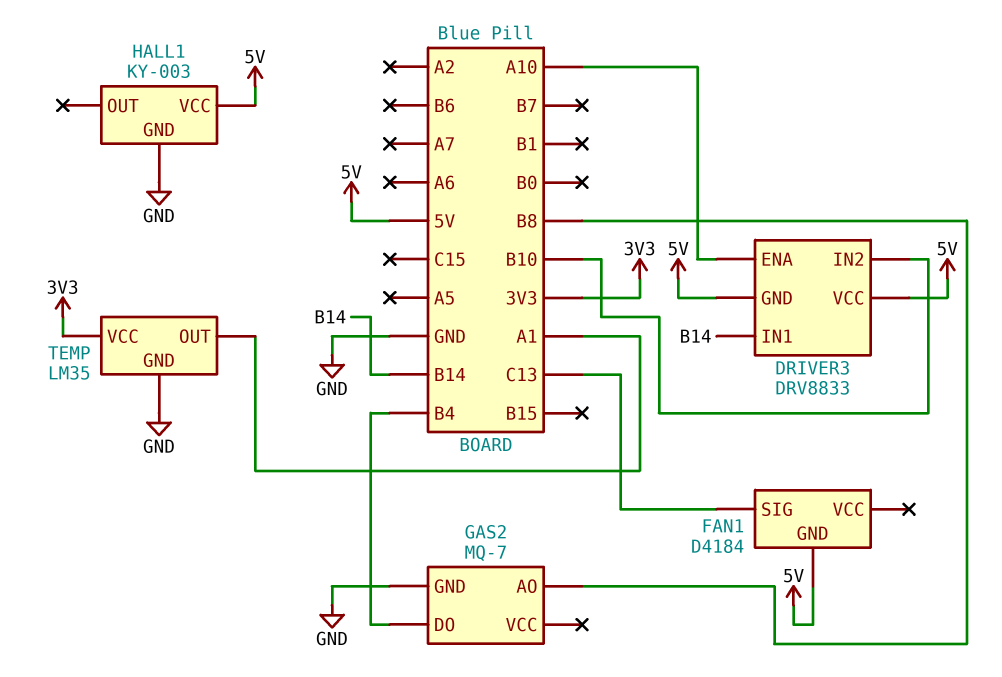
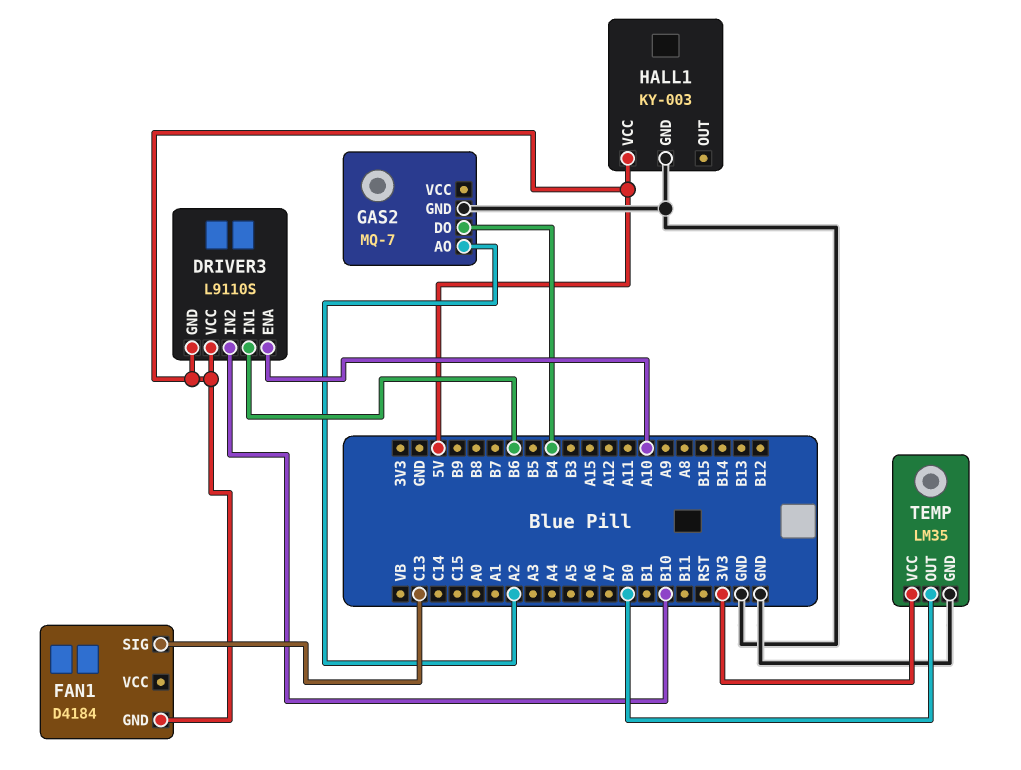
DRIVER3: DRV8833 -> L9110S
DRIVER3 pin IN1: B14 -> B6
GAS2 pin AO: B8 -> A2
TEMP pin OUT: A1 -> B0

